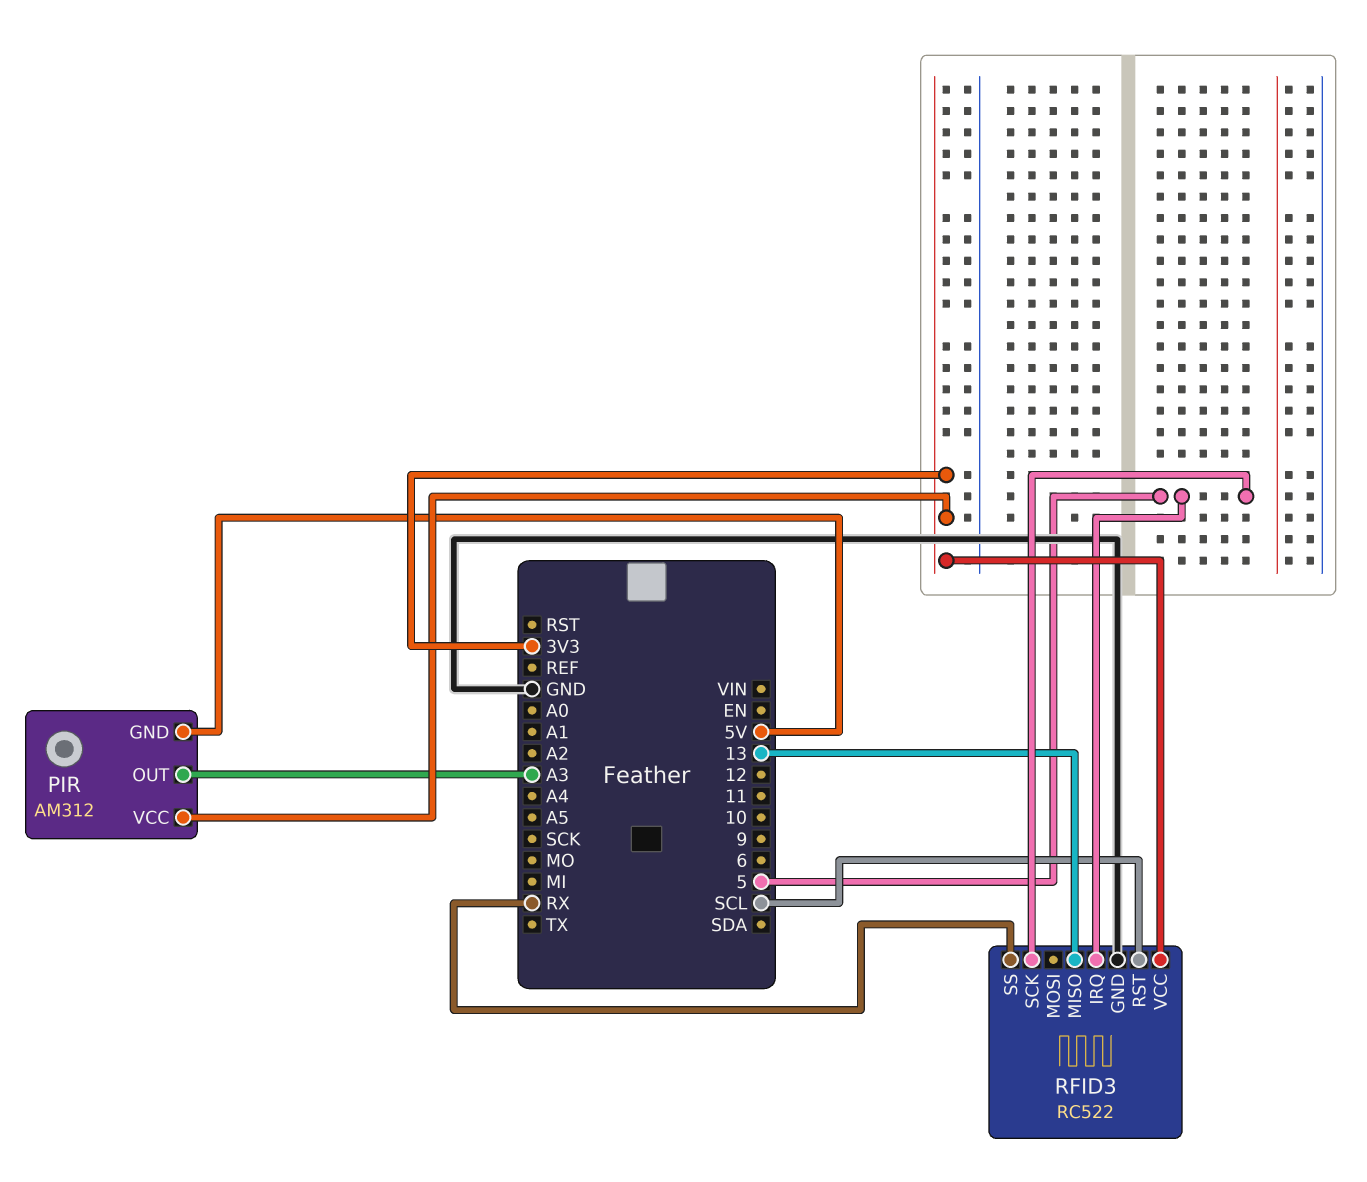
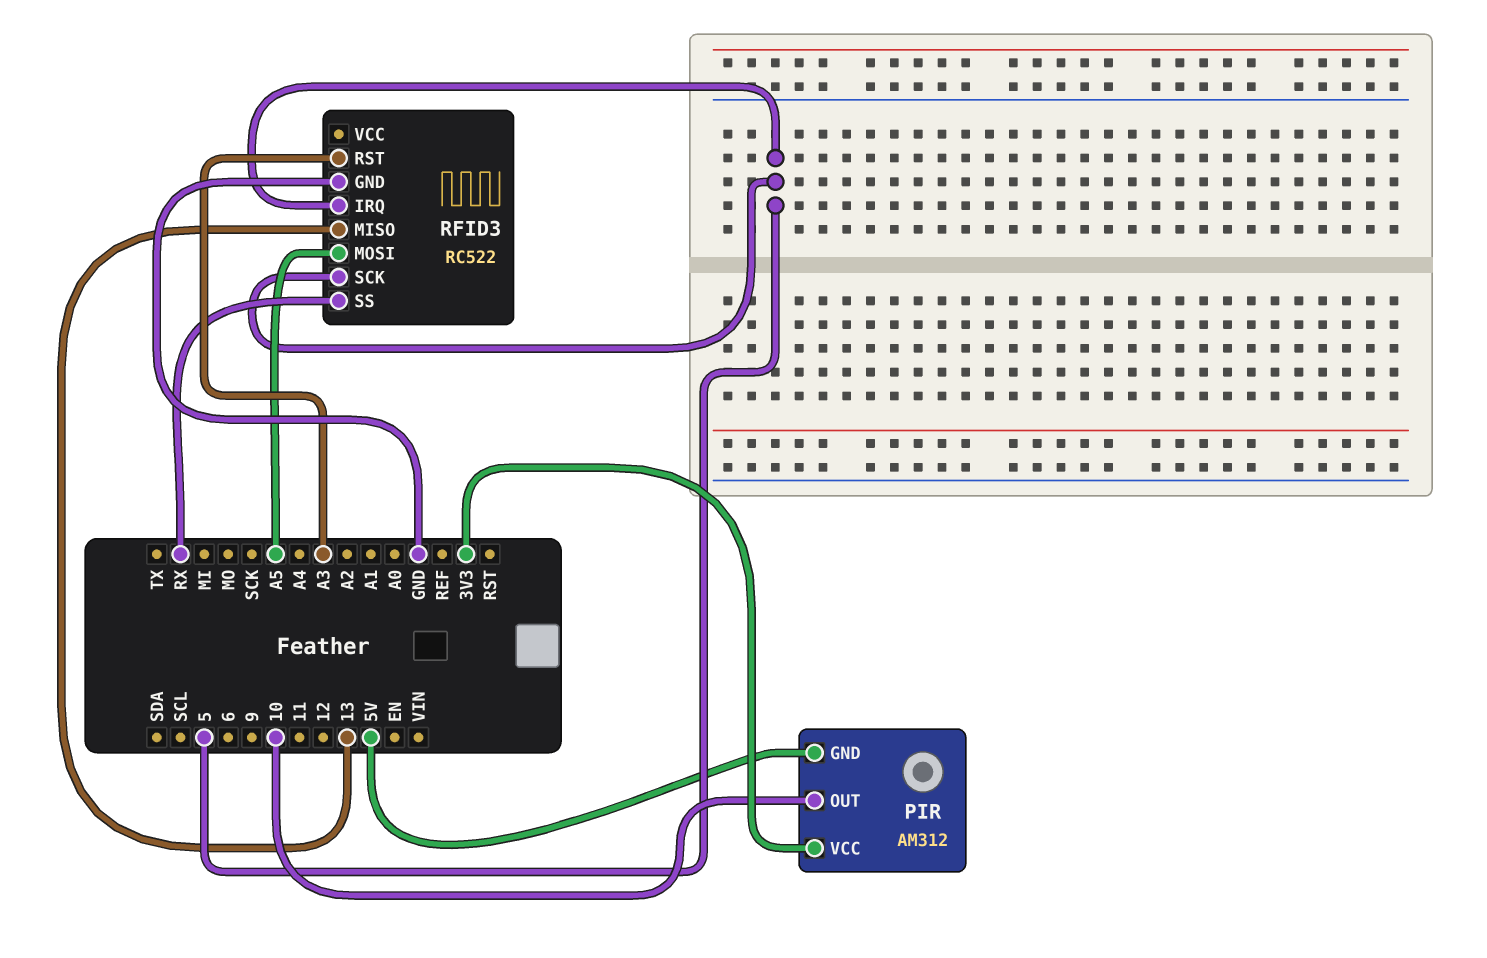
PIR pin OUT: A3 -> 10
RFID3 pin MOSI: none -> A5
RFID3 pin RST: SCL -> A3
RFID3 pin VCC: 3V3 -> none

